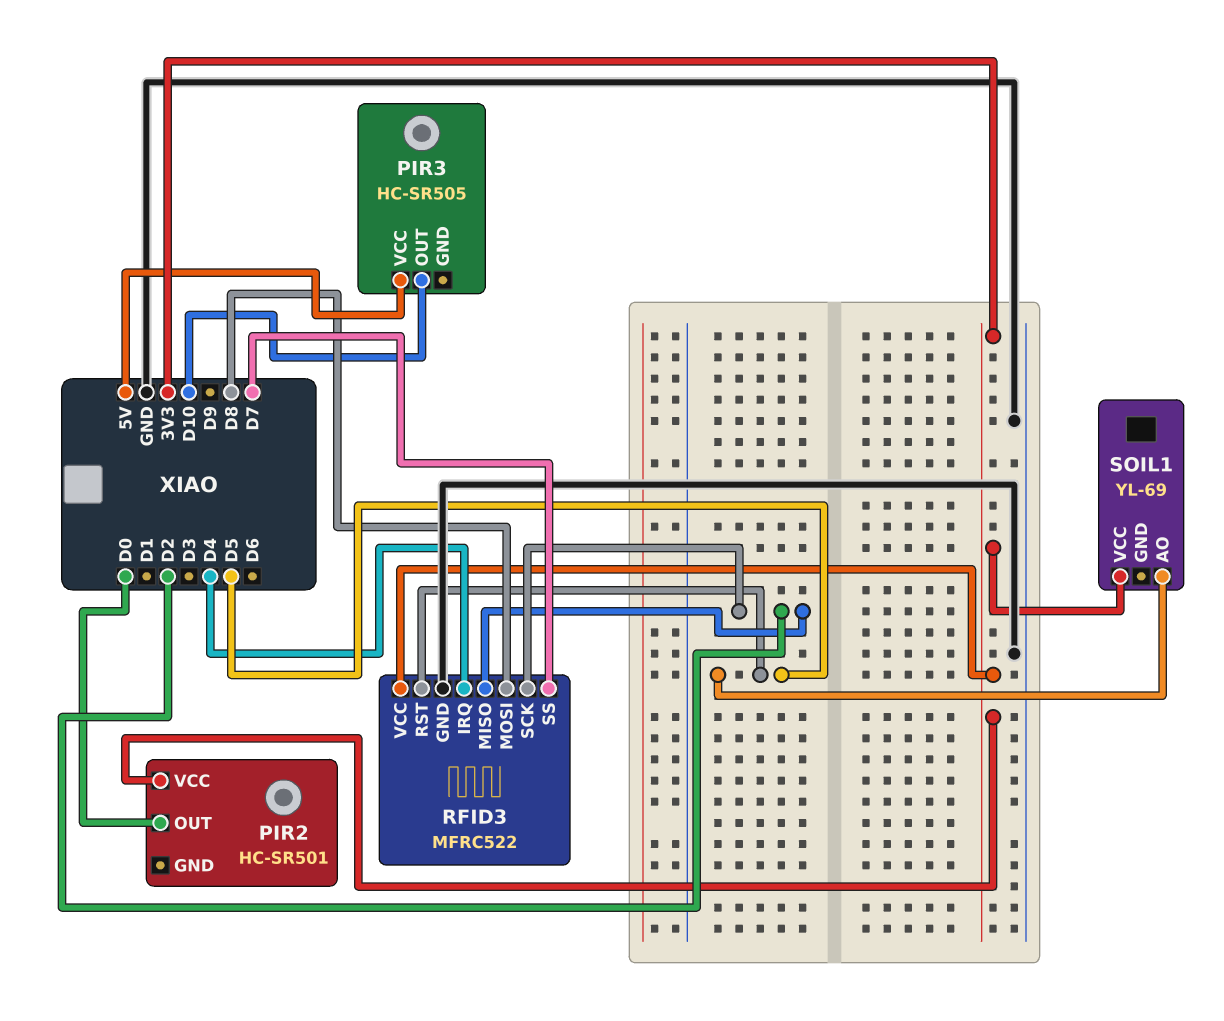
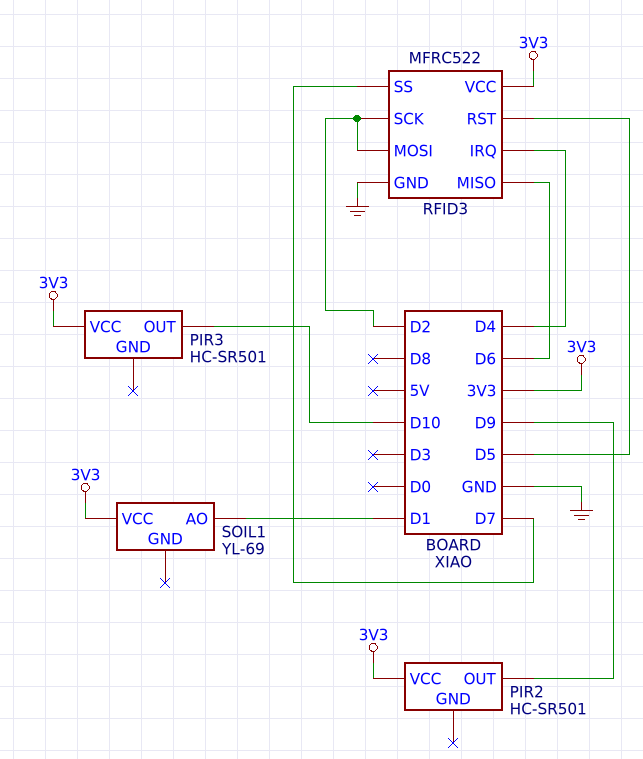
PIR2 pin OUT: D0 -> D9
PIR3: HC-SR505 -> HC-SR501
PIR3 pin VCC: 5V -> 3V3
RFID3 pin MISO: D2 -> D6
RFID3 pin MOSI: D8 -> D2
SOIL1 pin AO: D5 -> D1

